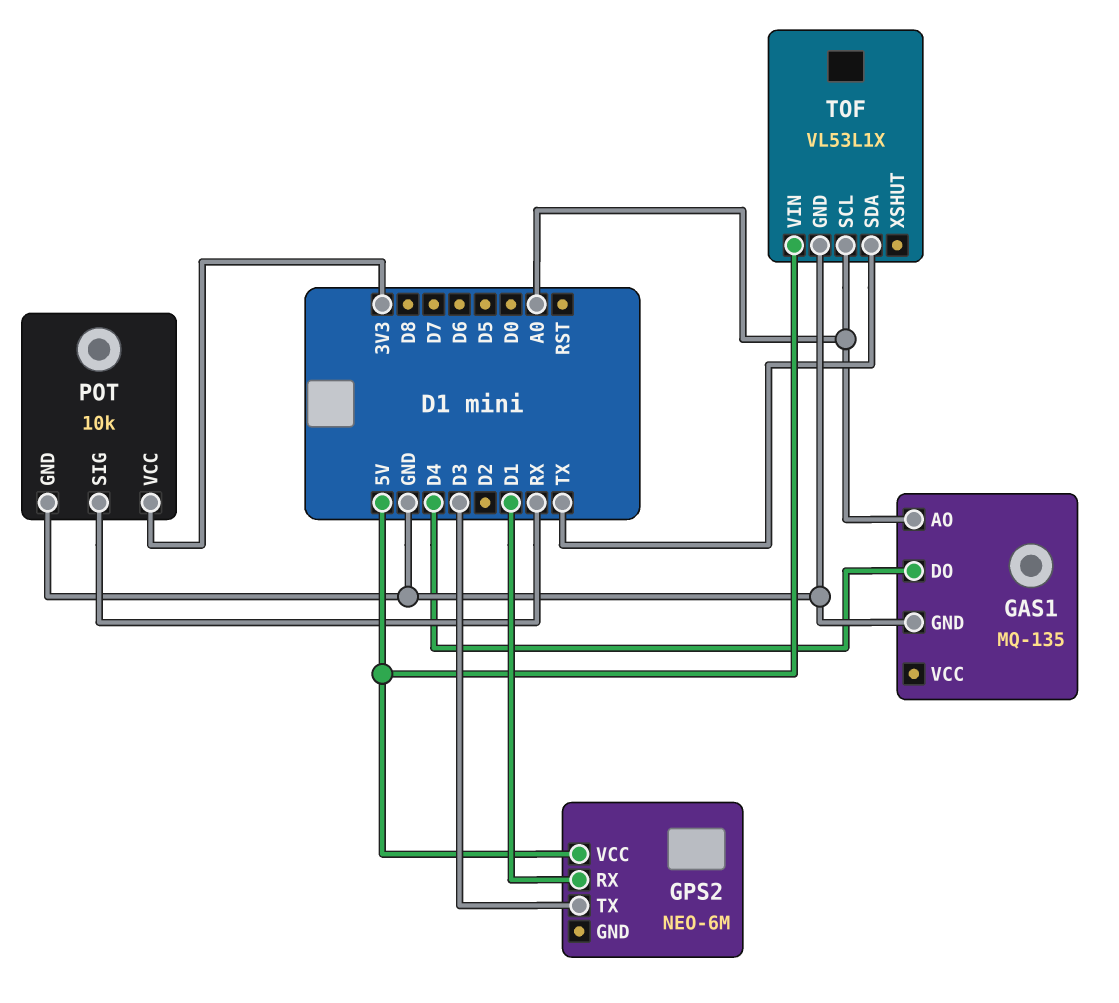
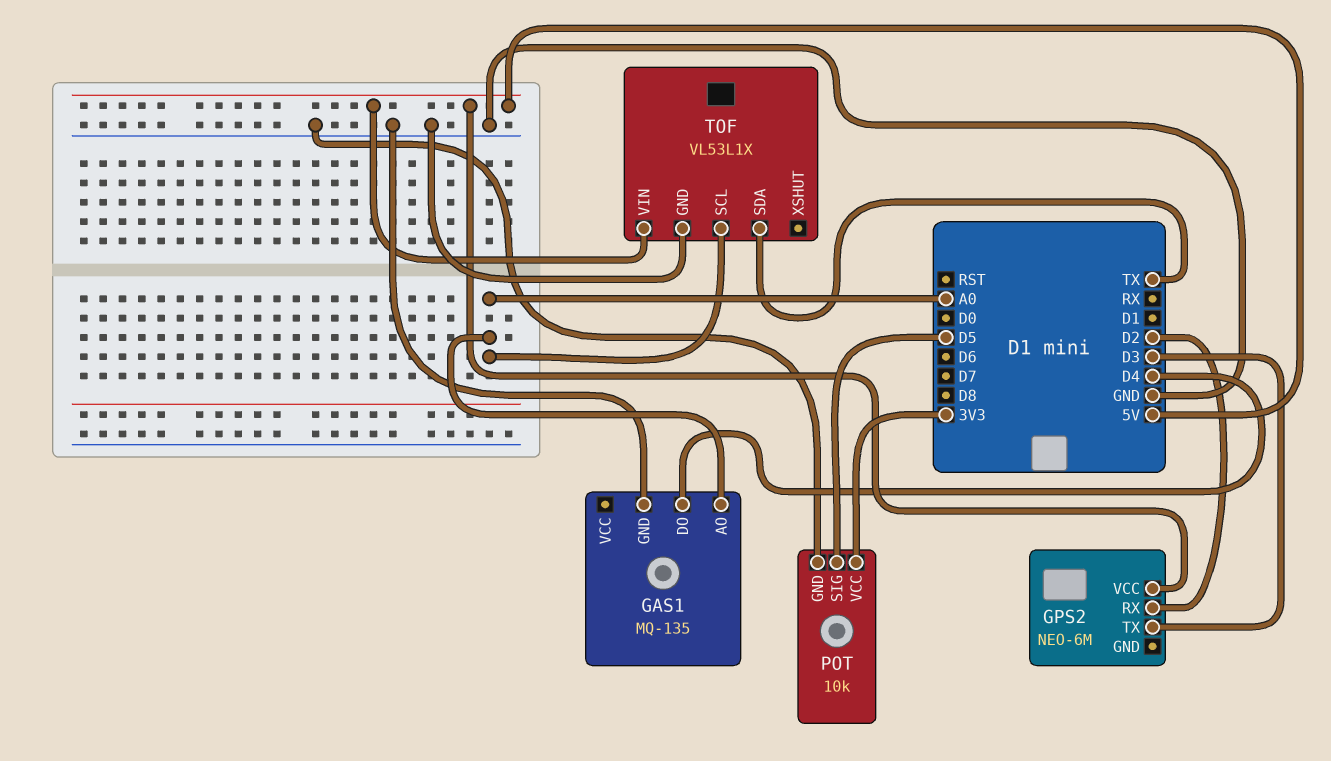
GPS2 pin RX: D1 -> D2
POT pin SIG: RX -> D5

